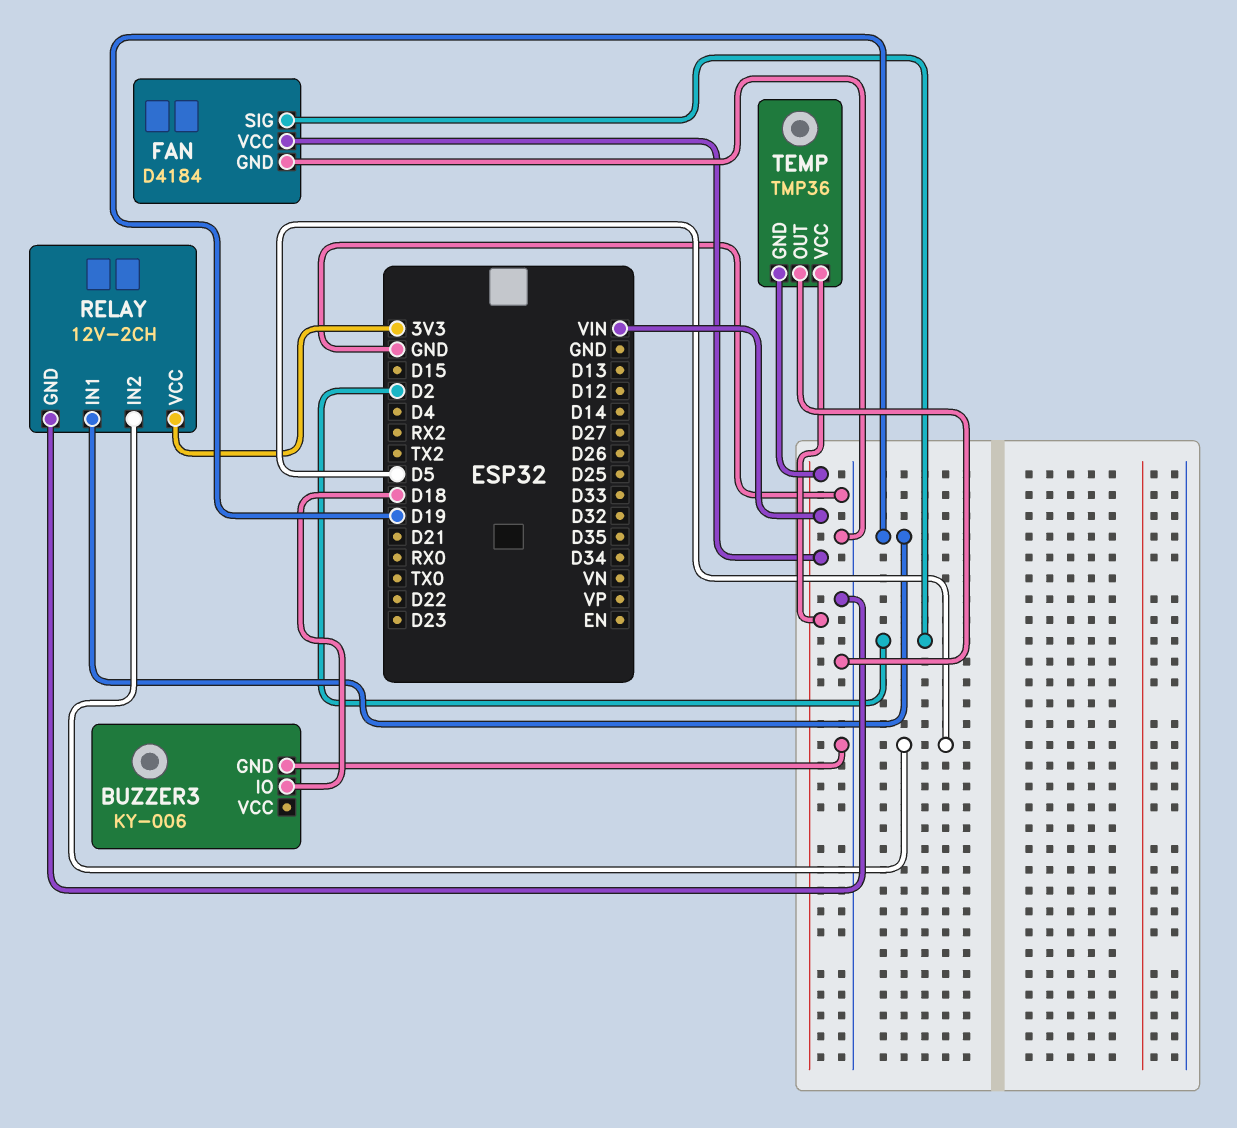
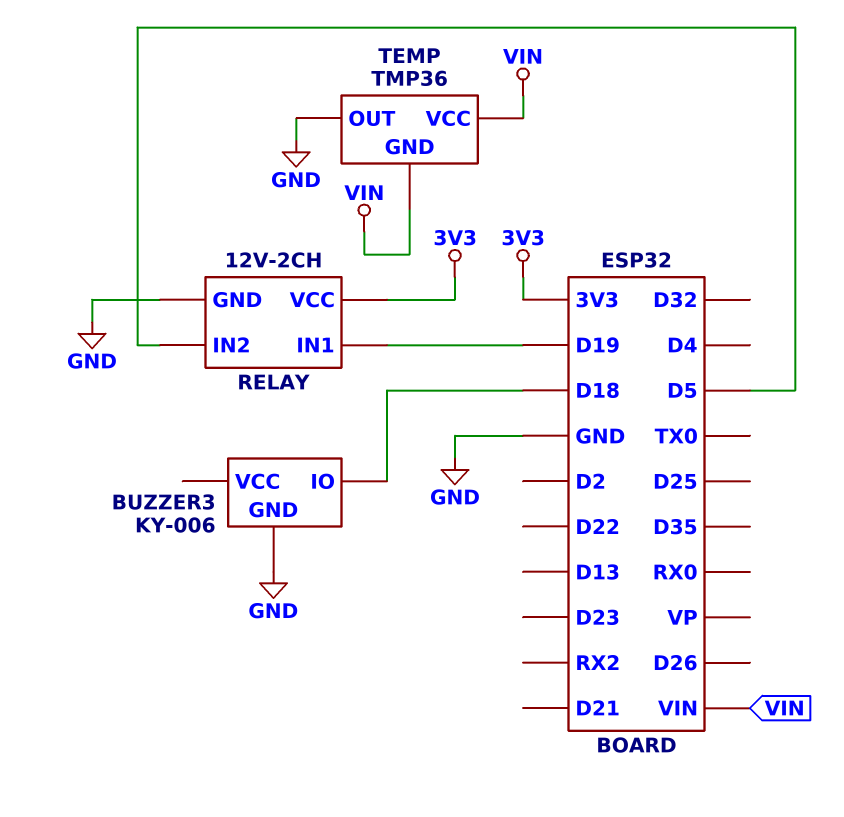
FAN: D4184 -> none
FAN pin GND: GND -> none
FAN pin SIG: D2 -> none
FAN pin VCC: VIN -> none

